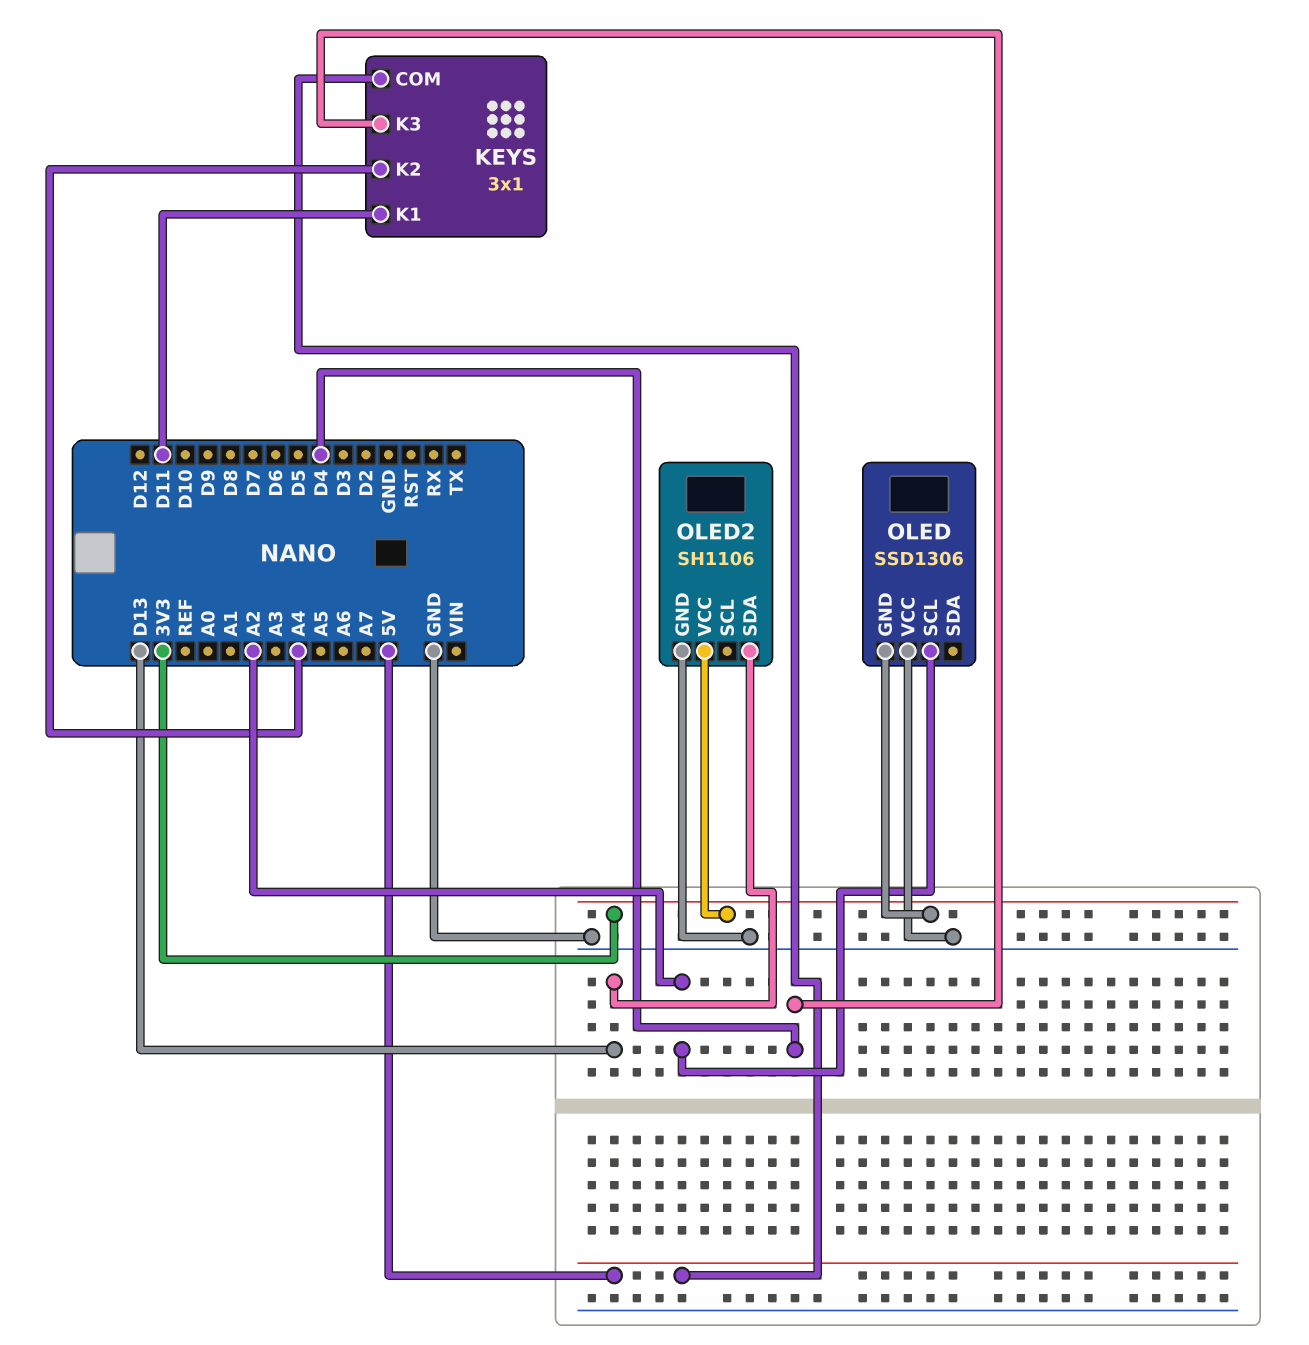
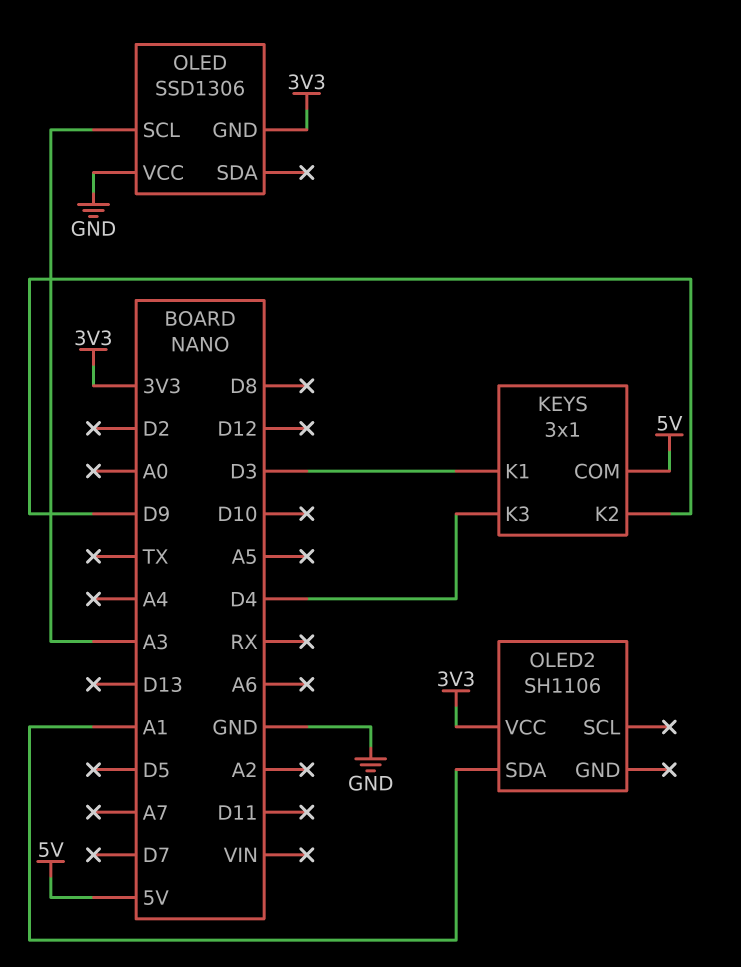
KEYS pin K1: D11 -> D3
KEYS pin K2: A4 -> D9
OLED pin SCL: A2 -> A3
OLED2 pin GND: GND -> none
OLED2 pin SDA: D13 -> A1

